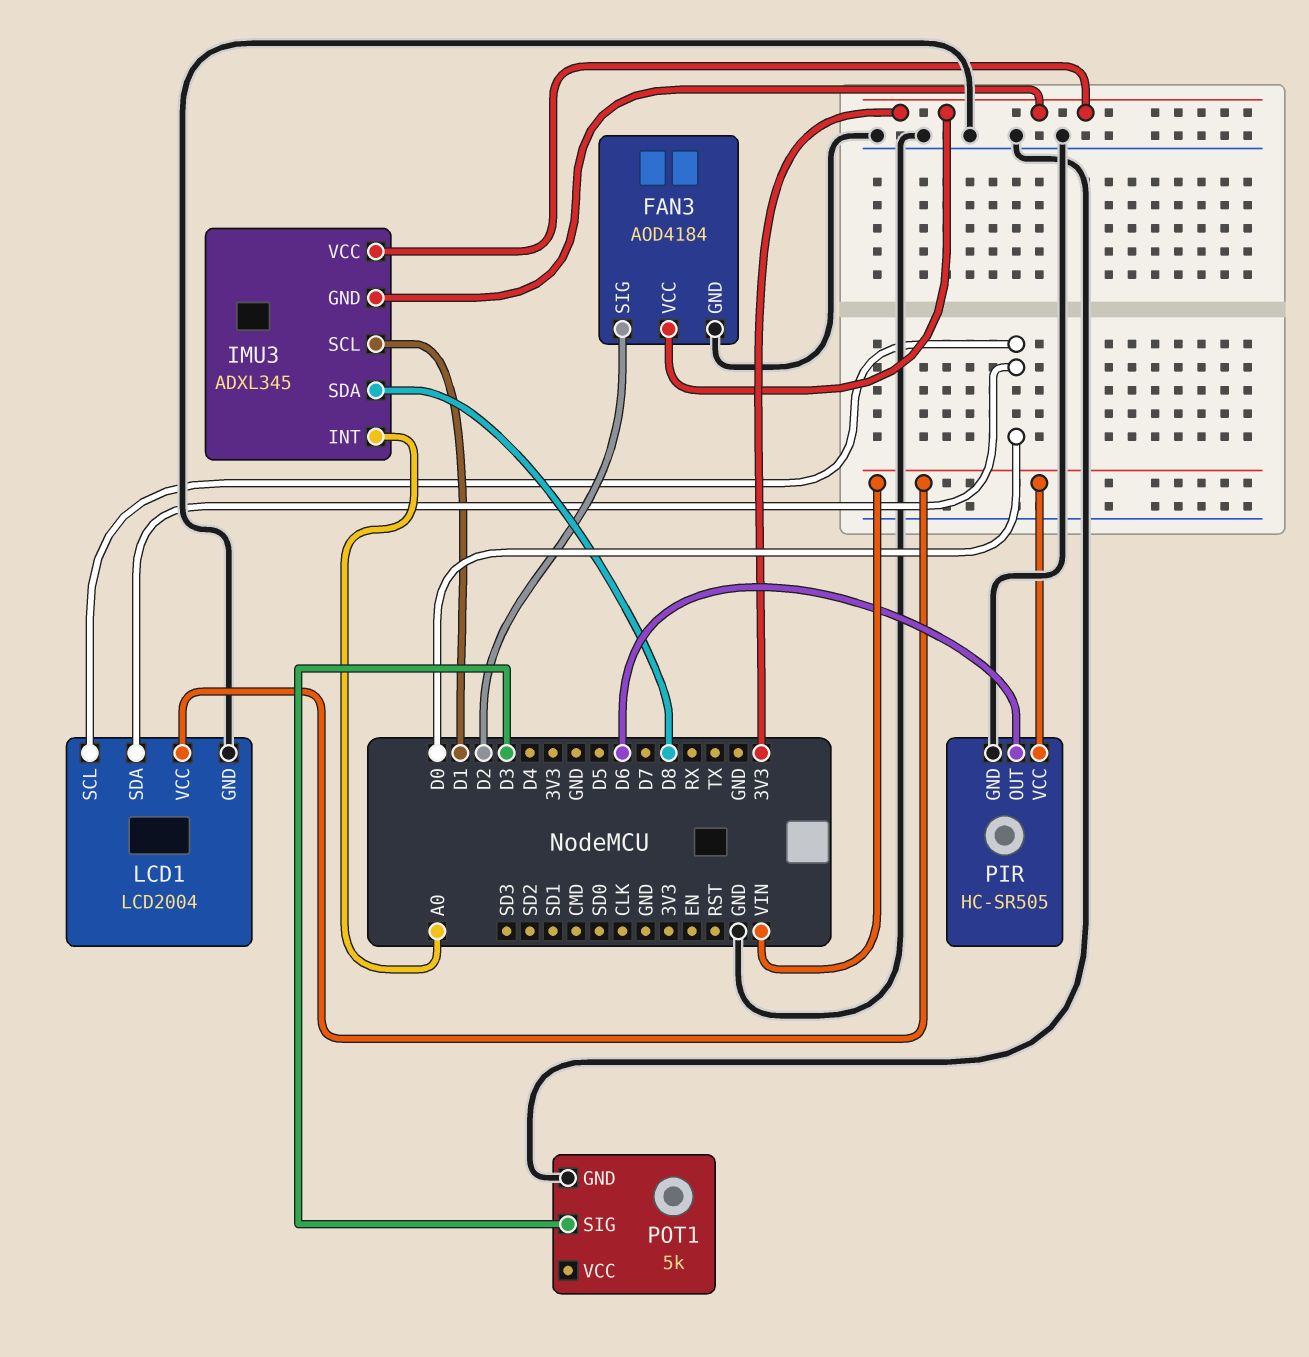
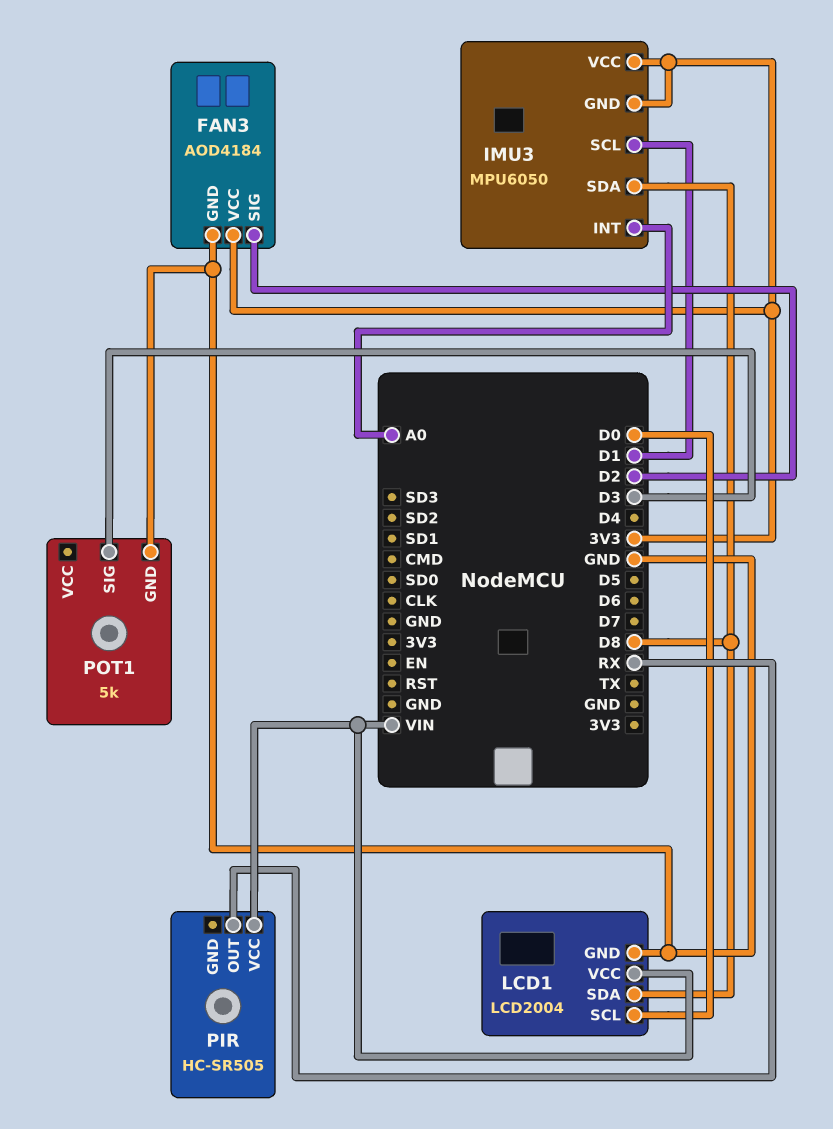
IMU3: ADXL345 -> MPU6050
LCD1 pin SDA: D0 -> D8
PIR pin GND: GND -> none
PIR pin OUT: D6 -> RX

